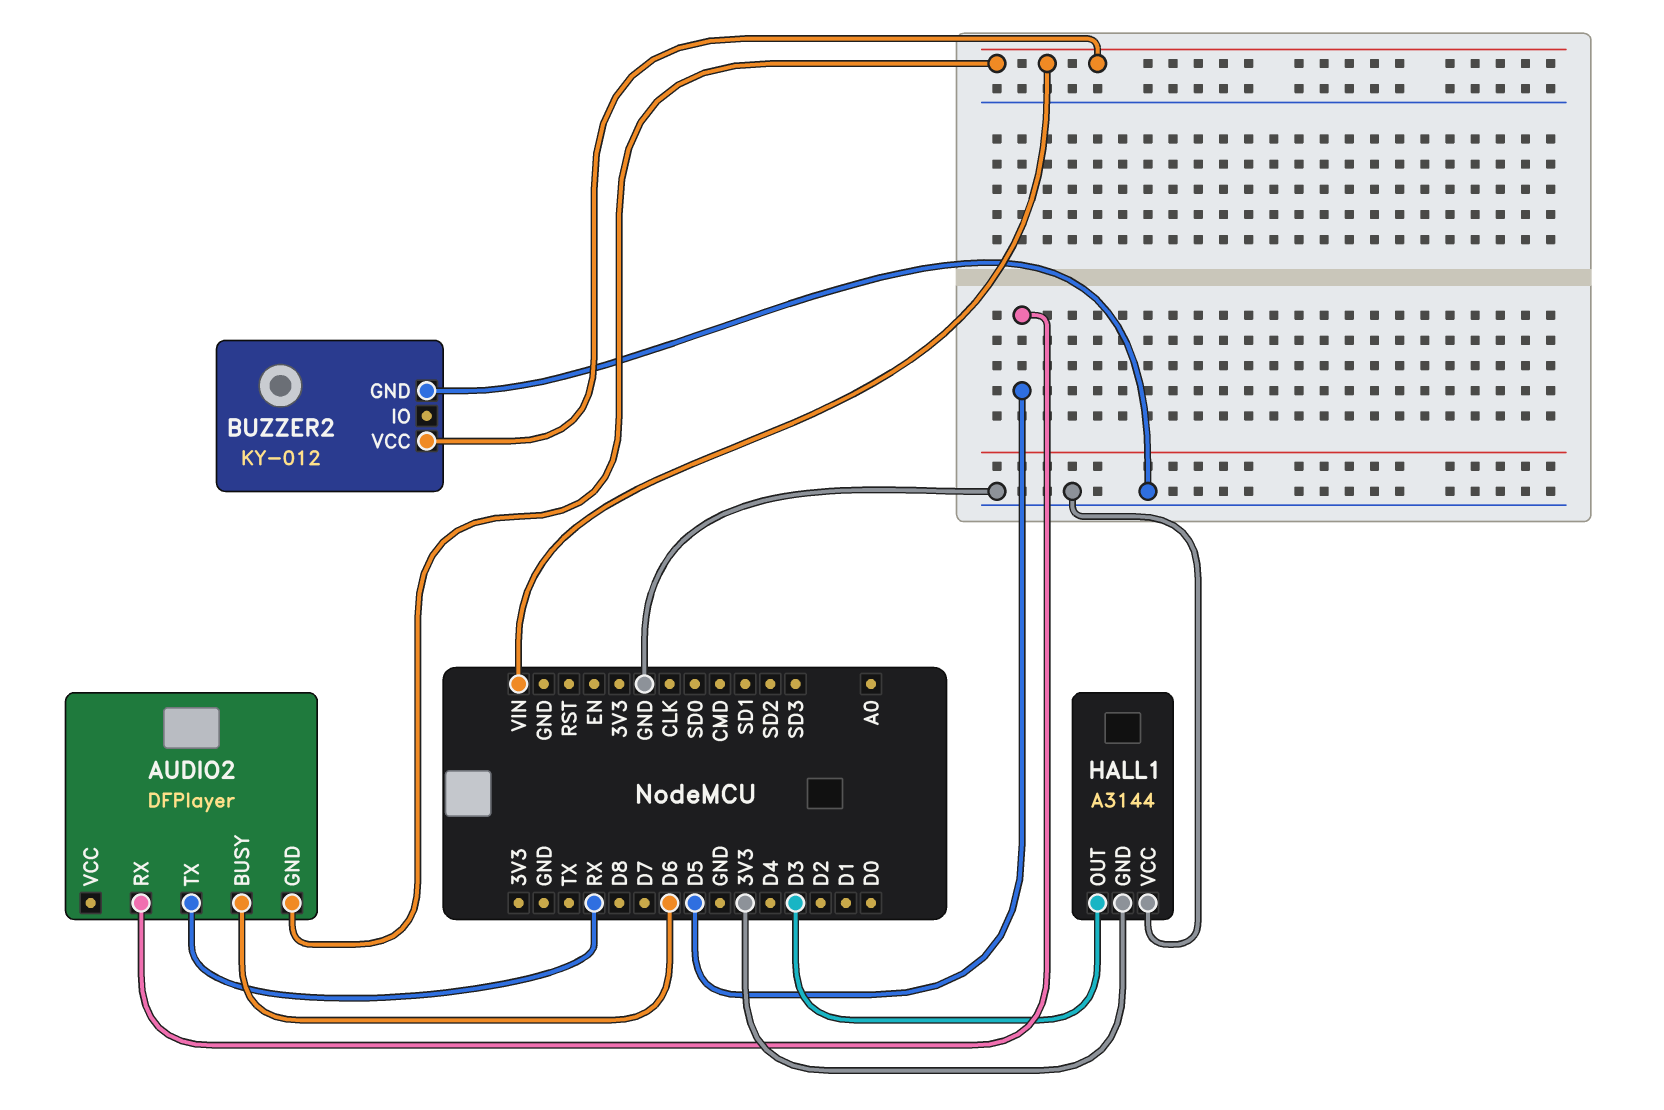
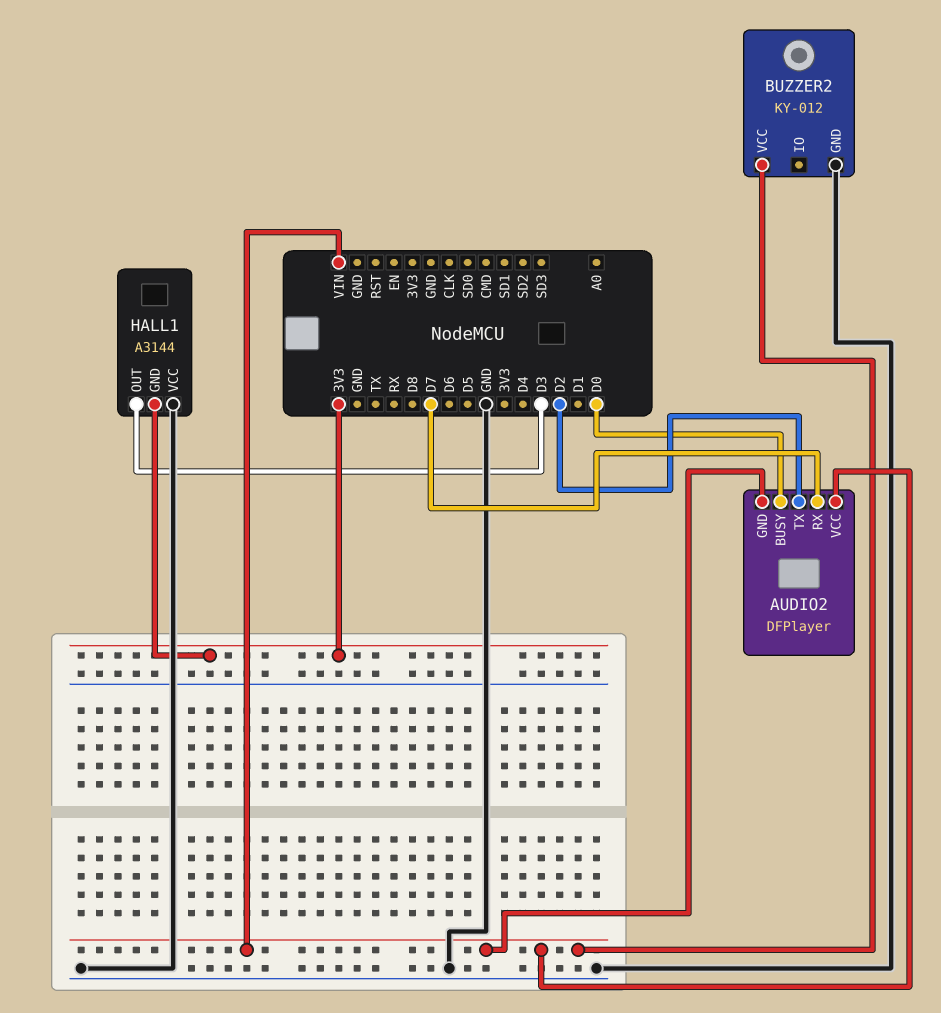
AUDIO2 pin BUSY: D6 -> D0
AUDIO2 pin RX: D5 -> D7
AUDIO2 pin TX: RX -> D2
AUDIO2 pin VCC: none -> VIN

